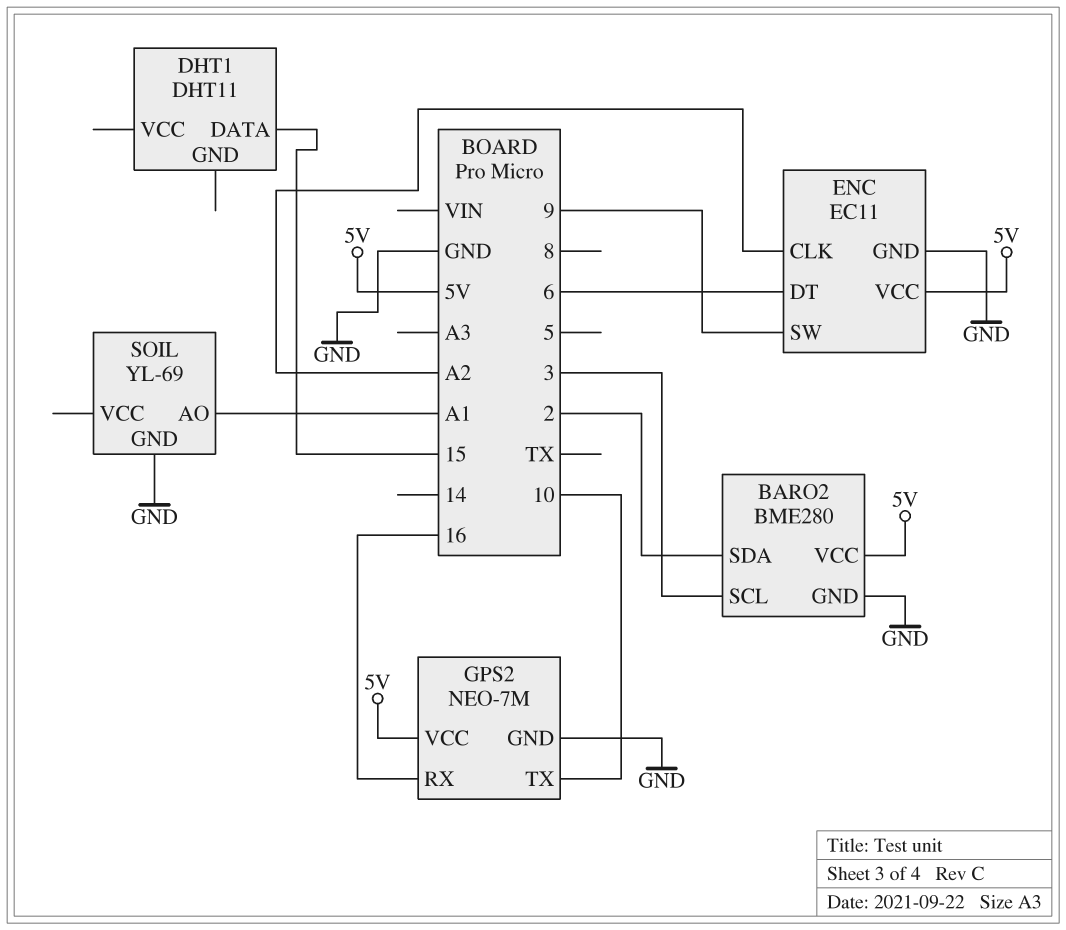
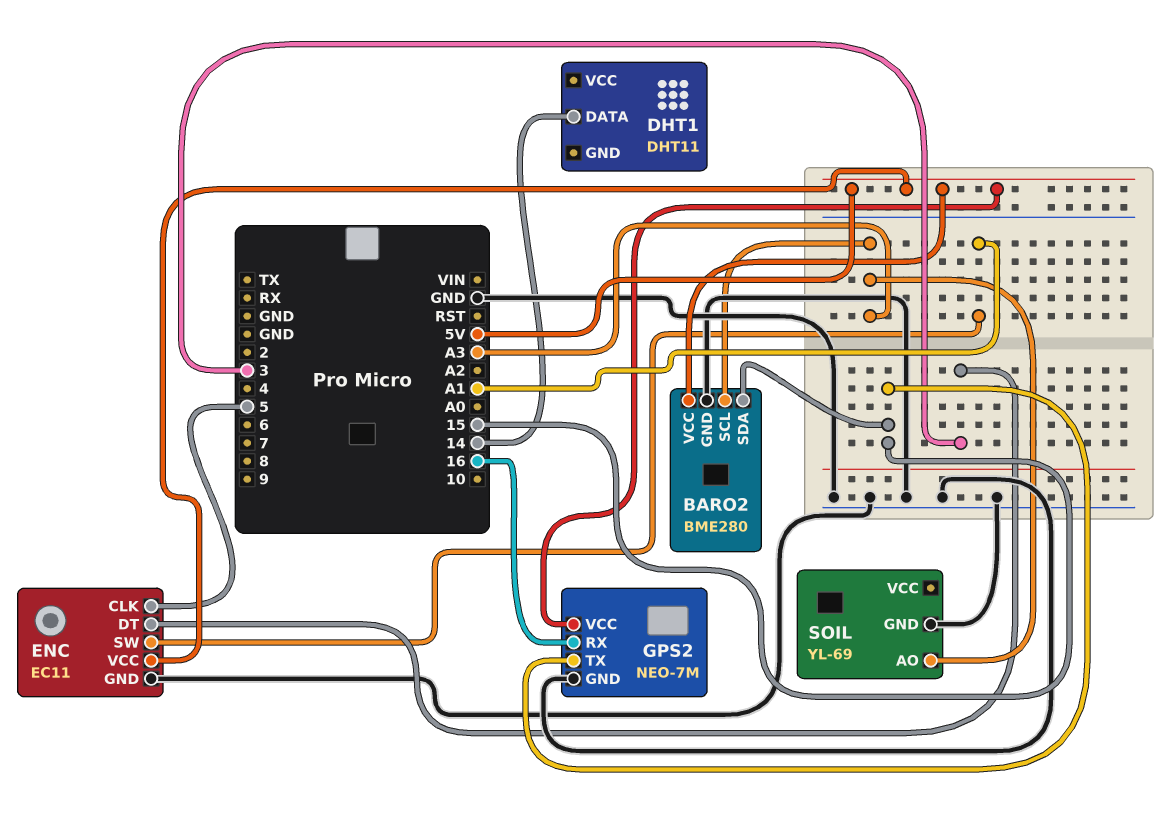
BARO2 pin SCL: 3 -> A3
BARO2 pin SDA: 2 -> 15
DHT1 pin DATA: 15 -> 14
ENC pin CLK: A2 -> 5
ENC pin DT: 6 -> 3
ENC pin SW: 9 -> A1
GPS2 pin TX: 10 -> 15
SOIL pin AO: A1 -> A3

